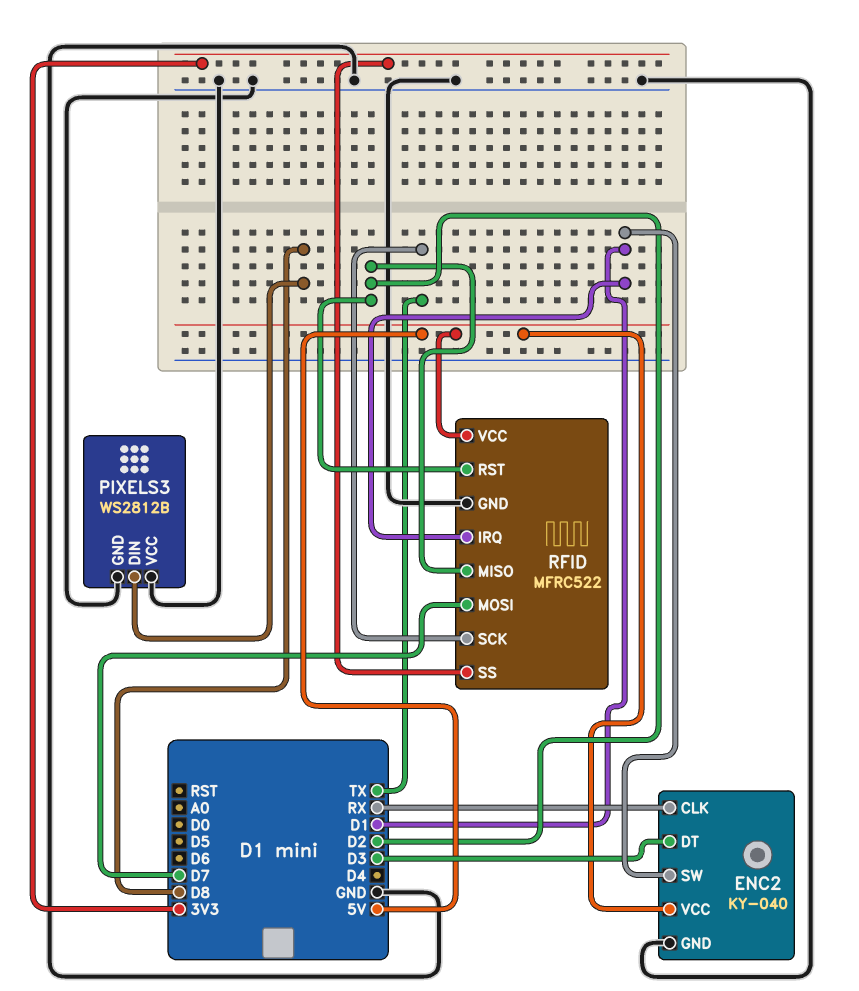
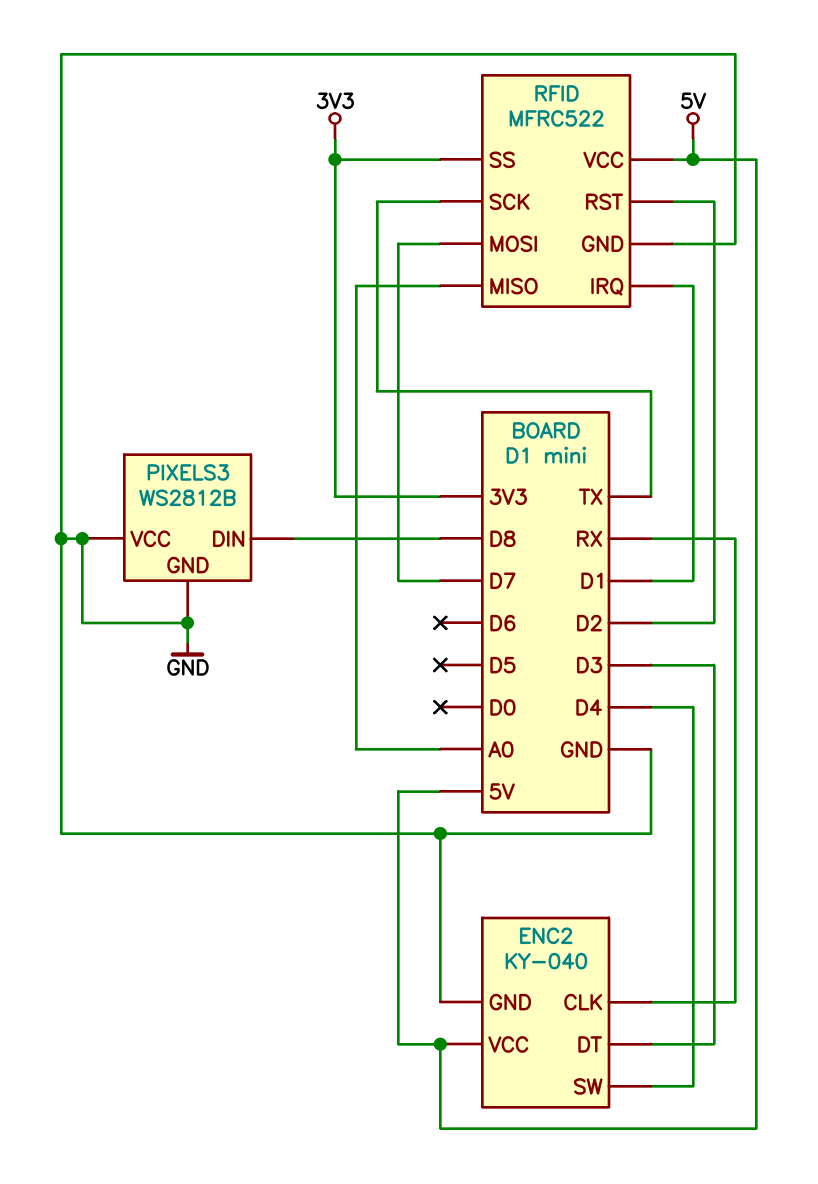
ENC2 pin SW: D1 -> D4
RFID pin MISO: D2 -> A0

